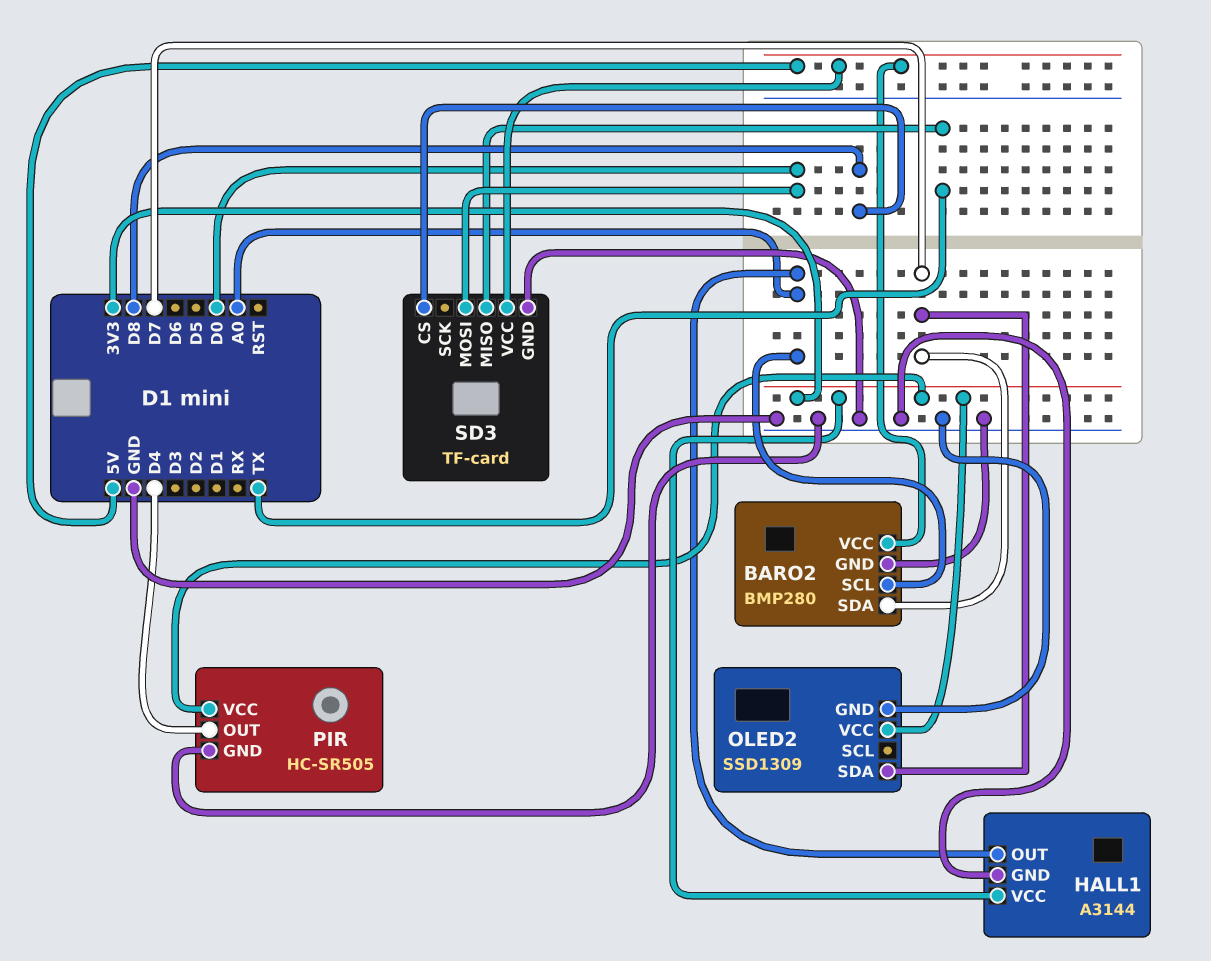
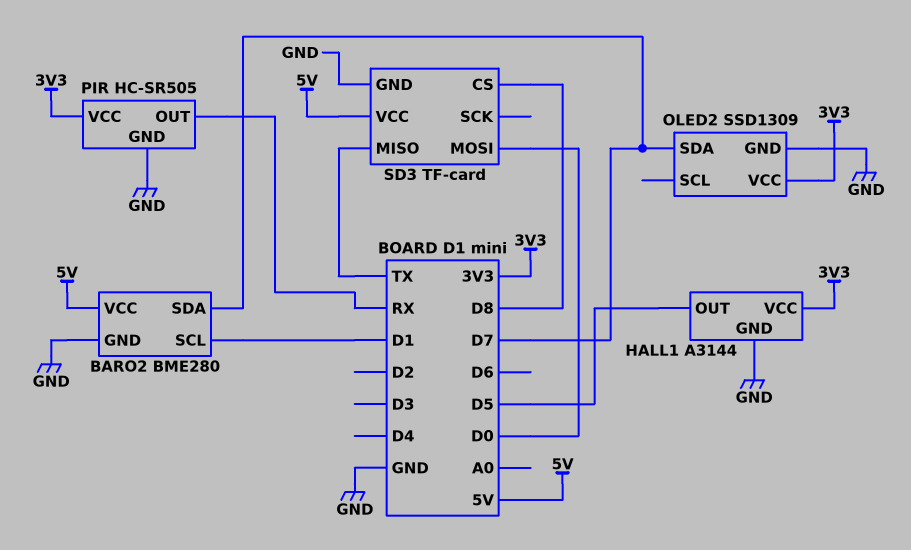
BARO2: BMP280 -> BME280
BARO2 pin SCL: A0 -> D1
HALL1 pin OUT: A0 -> D5
PIR pin OUT: D4 -> RX

